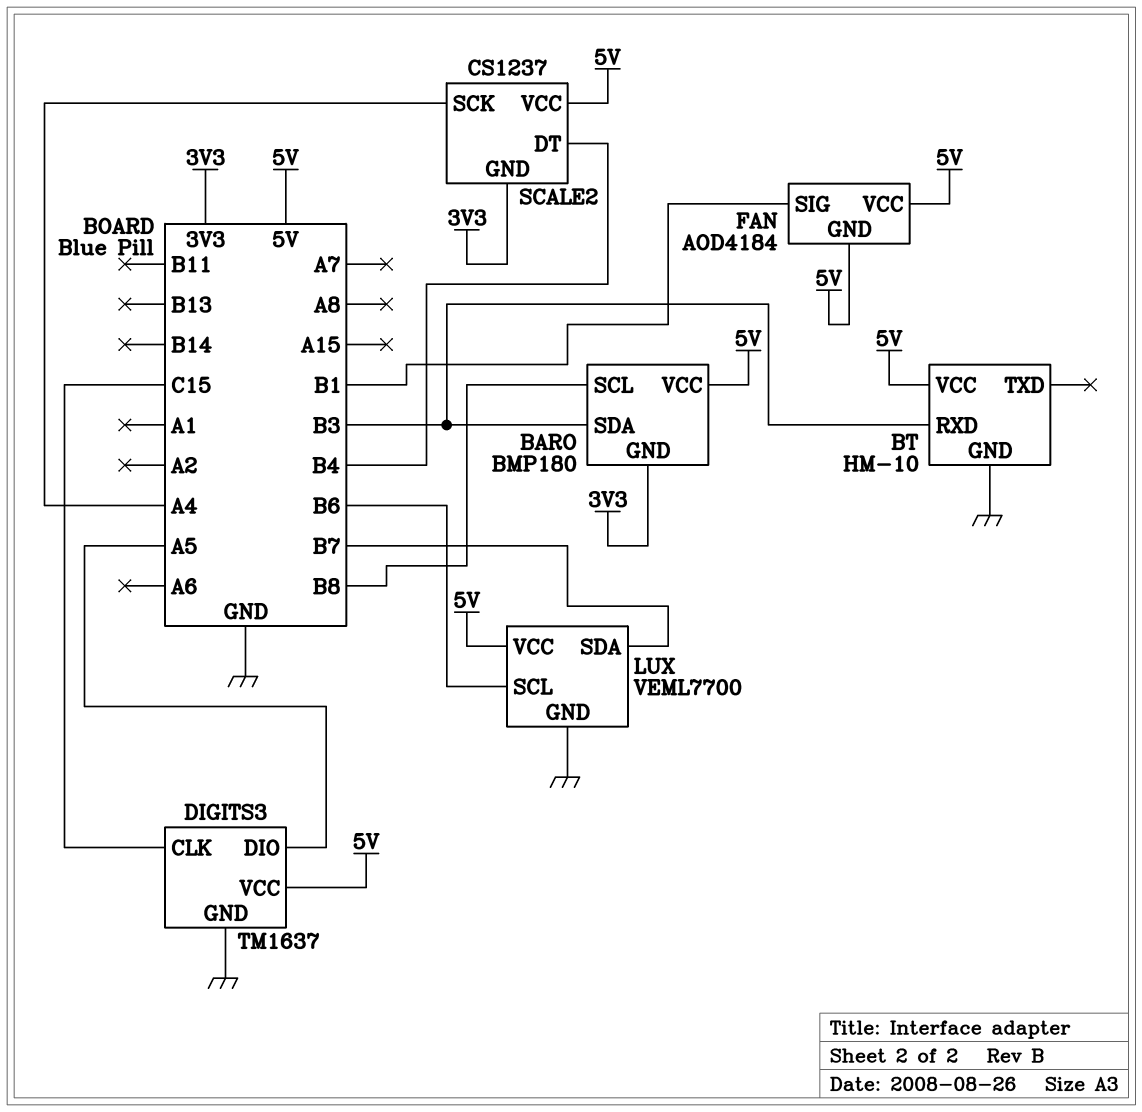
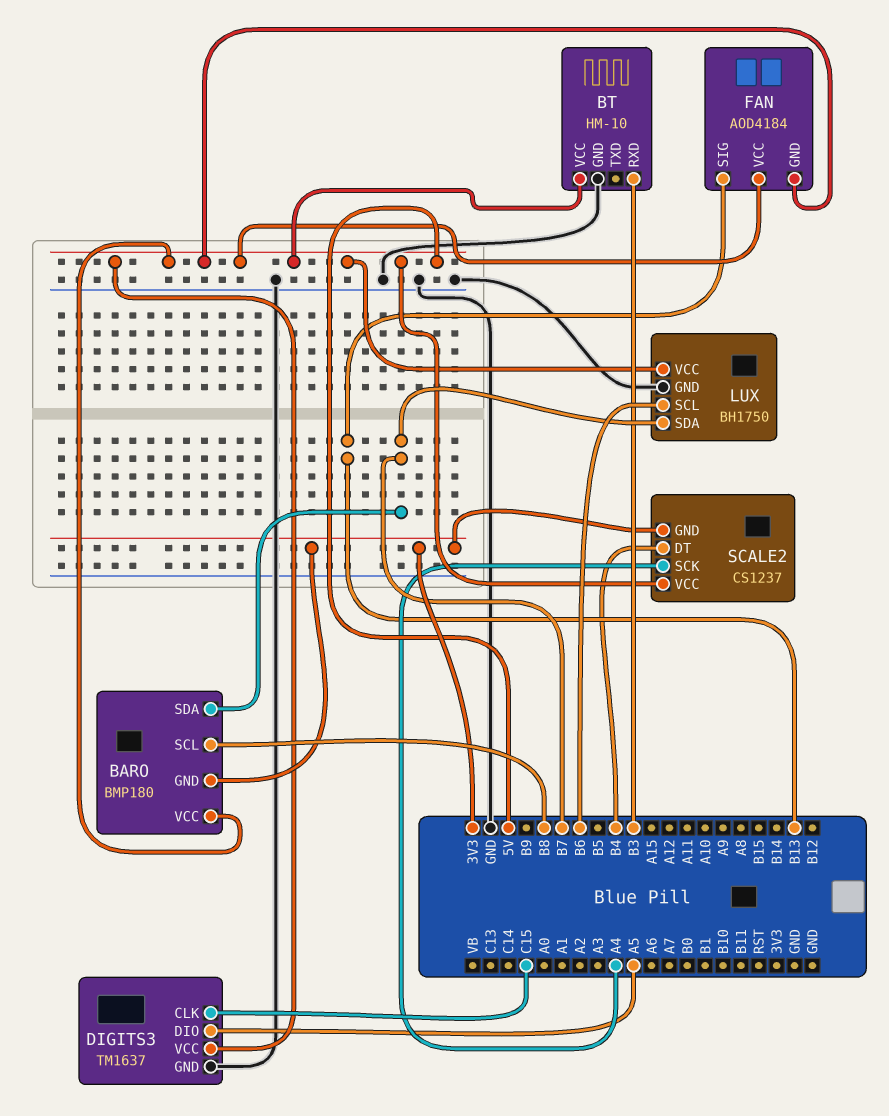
BARO pin SDA: B3 -> B7
FAN pin SIG: B1 -> B13
LUX: VEML7700 -> BH1750

